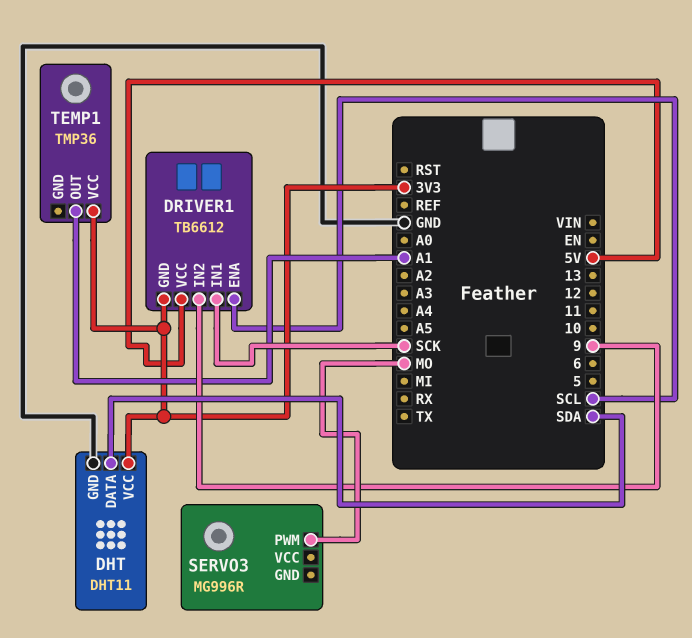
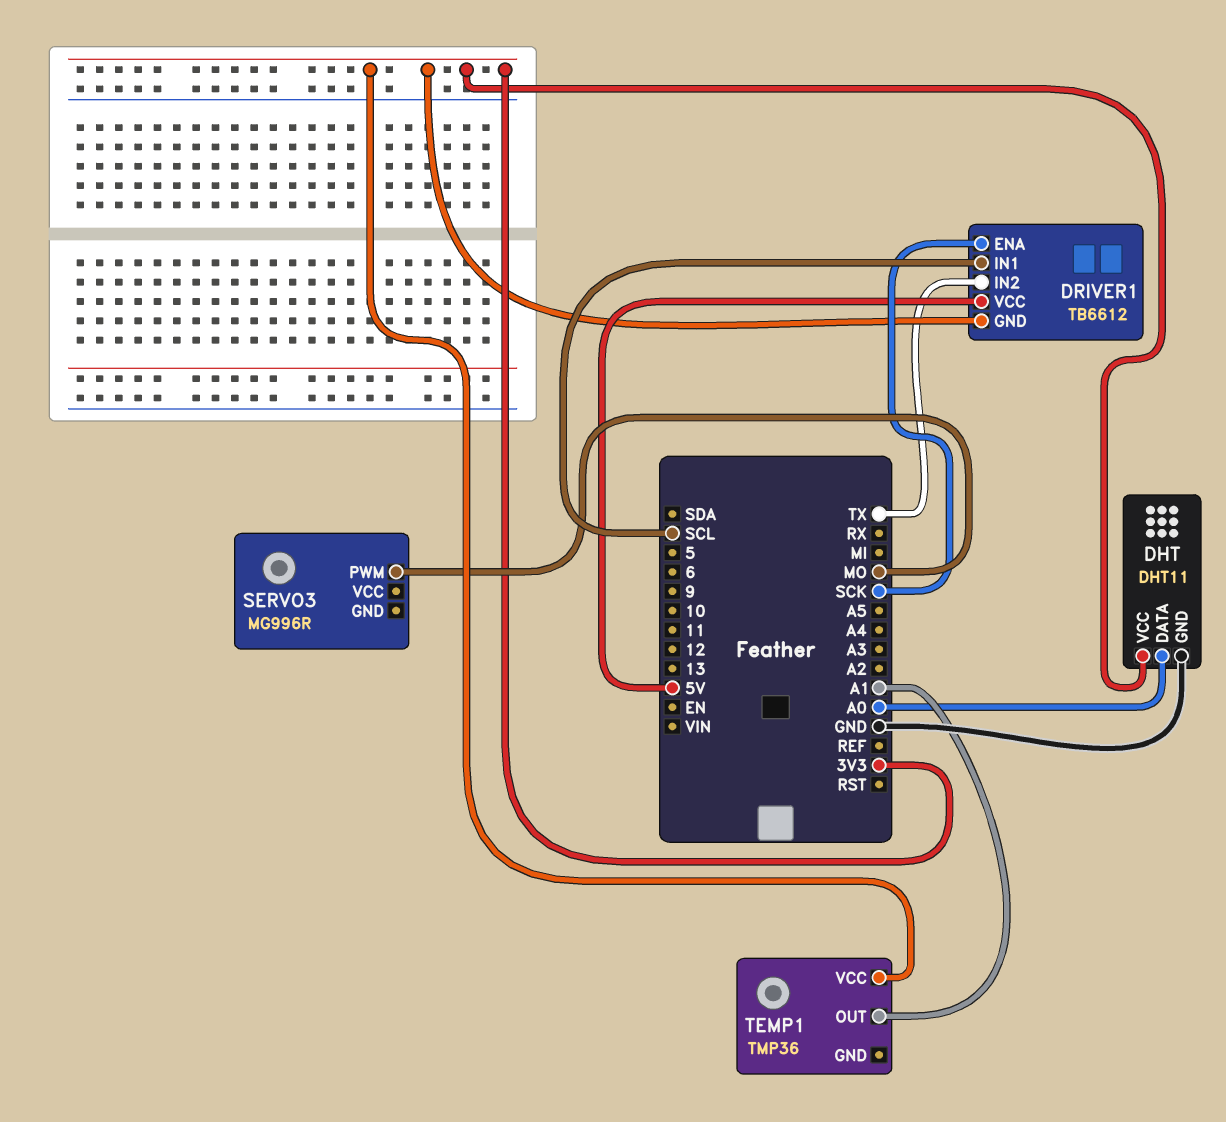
DHT pin DATA: SDA -> A0
DRIVER1 pin ENA: SCL -> SCK
DRIVER1 pin IN1: SCK -> SCL
DRIVER1 pin IN2: 9 -> TX

